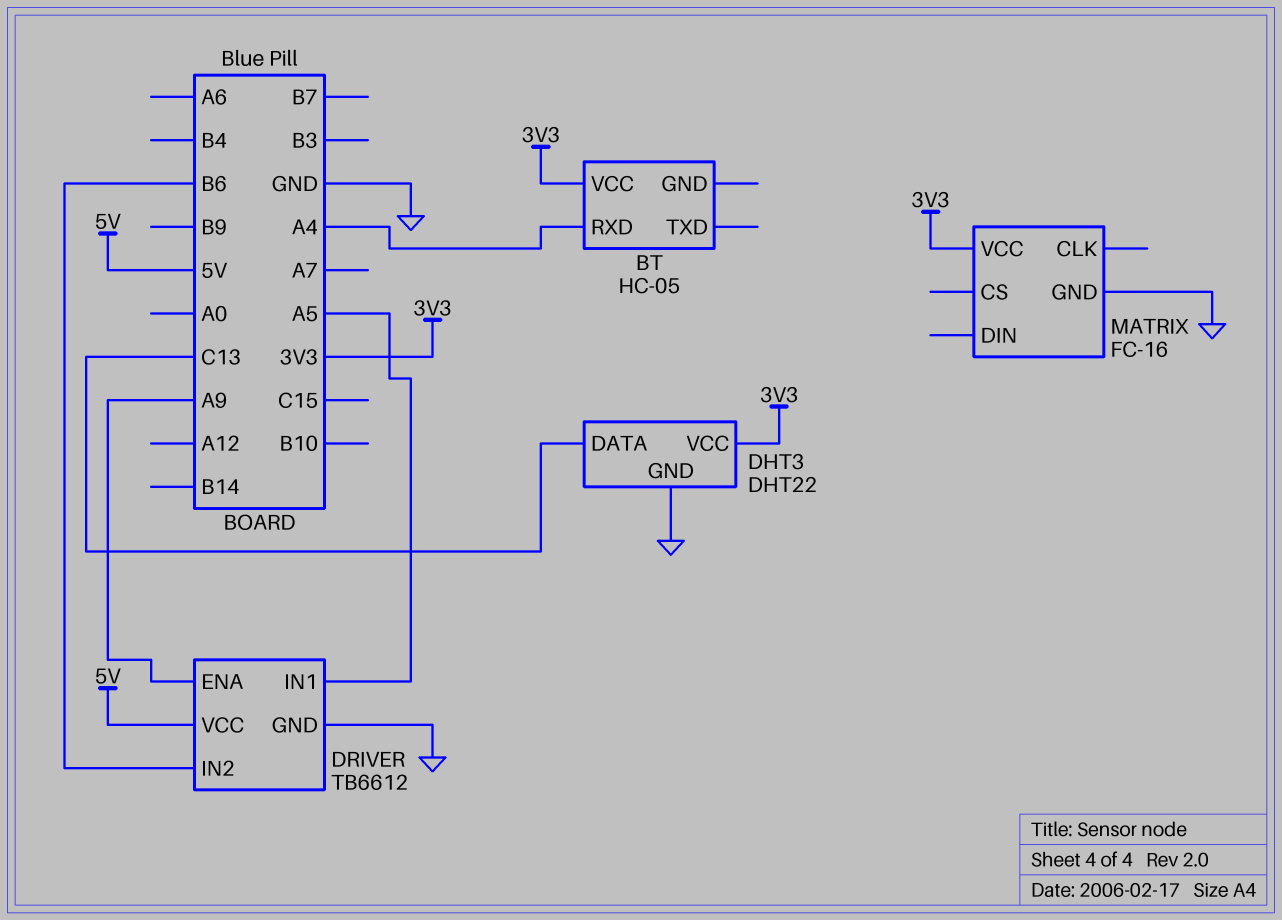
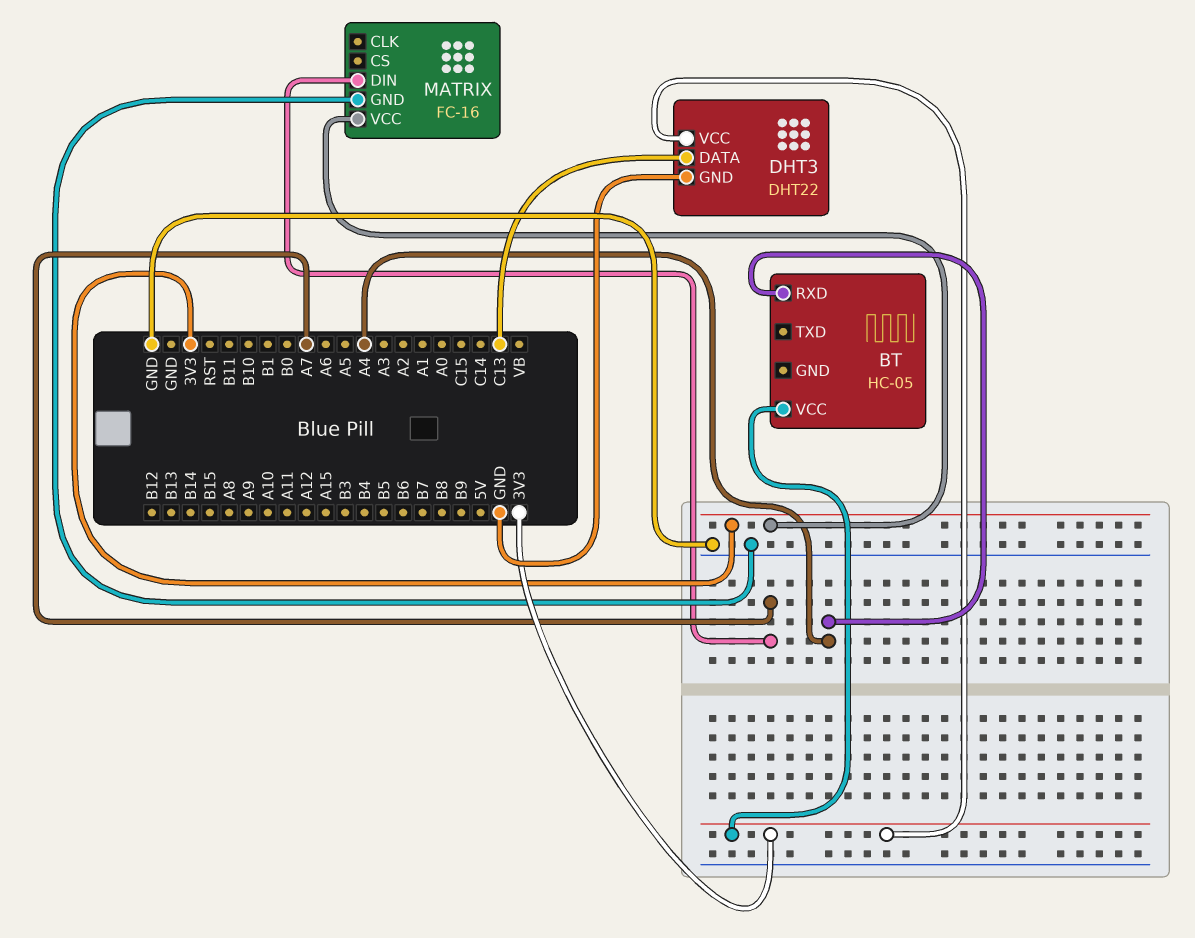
DRIVER: TB6612 -> none
DRIVER pin ENA: A9 -> none
DRIVER pin GND: GND -> none
DRIVER pin IN1: A5 -> none
DRIVER pin IN2: B6 -> none
DRIVER pin VCC: 5V -> none
MATRIX pin DIN: none -> A7

